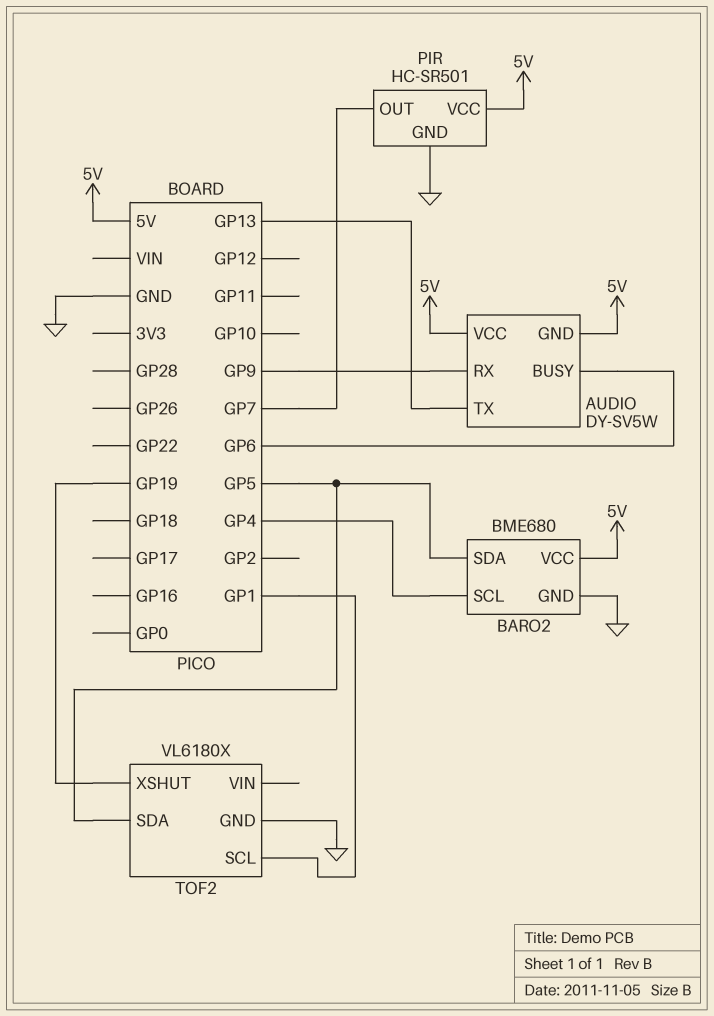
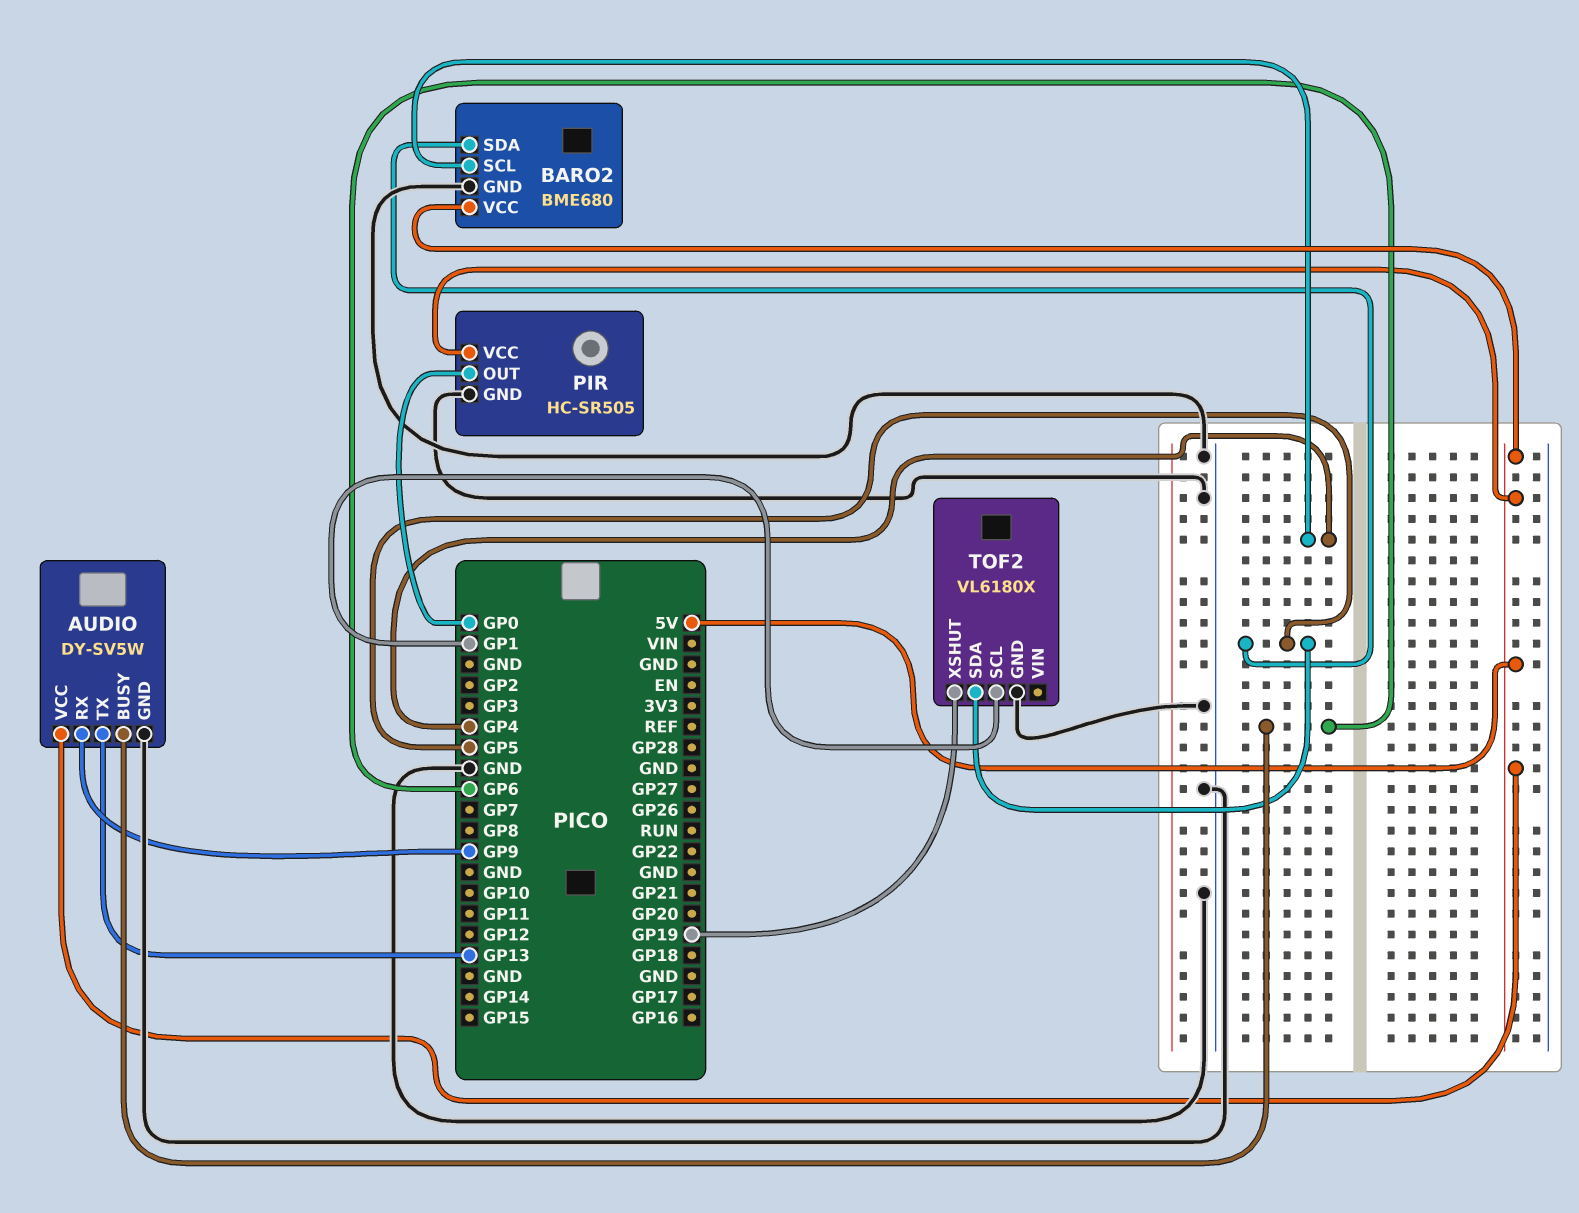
AUDIO pin GND: 5V -> GND
PIR: HC-SR501 -> HC-SR505
PIR pin OUT: GP7 -> GP0

